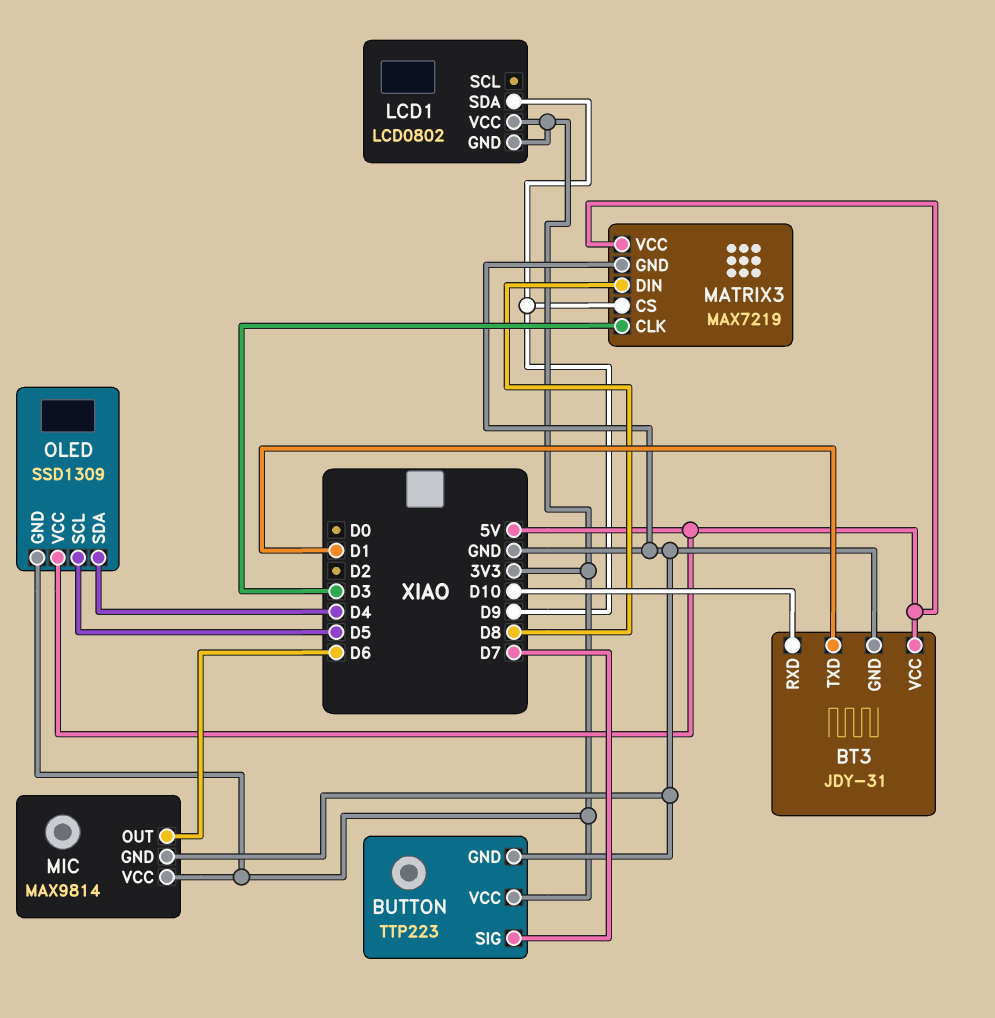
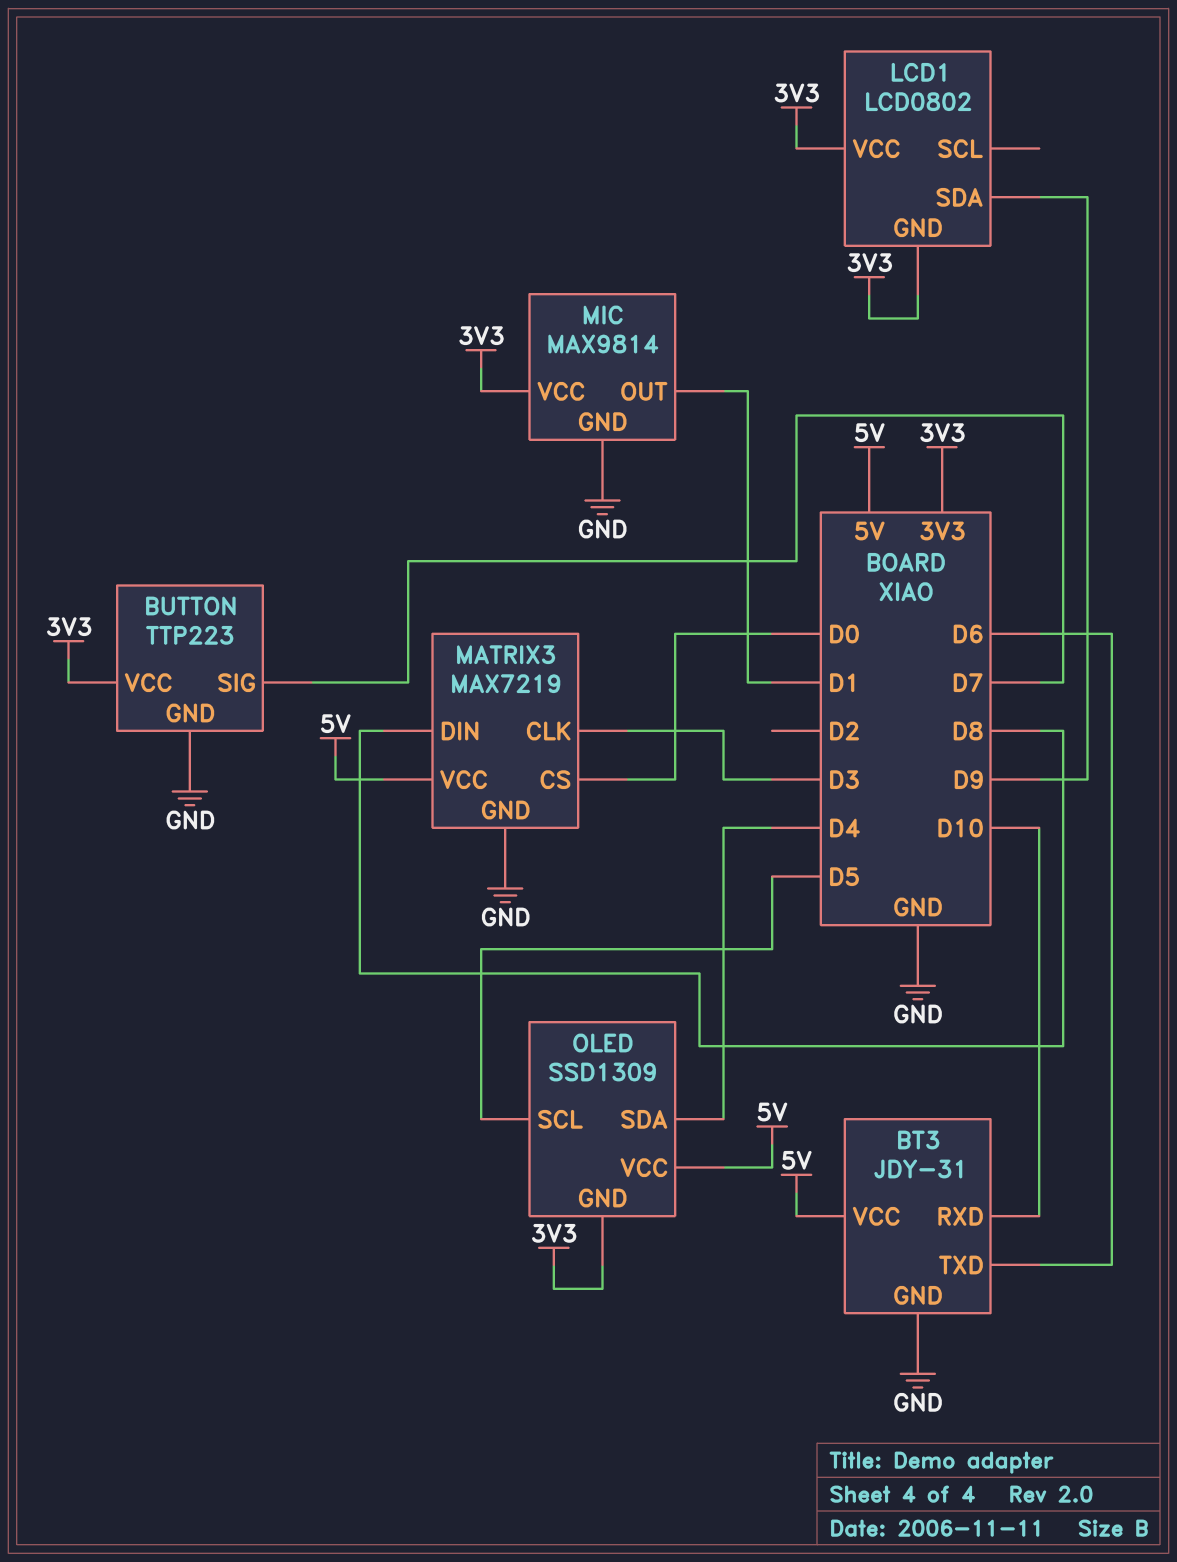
BT3 pin TXD: D1 -> D6
MATRIX3 pin CS: D9 -> D0
MIC pin OUT: D6 -> D1

